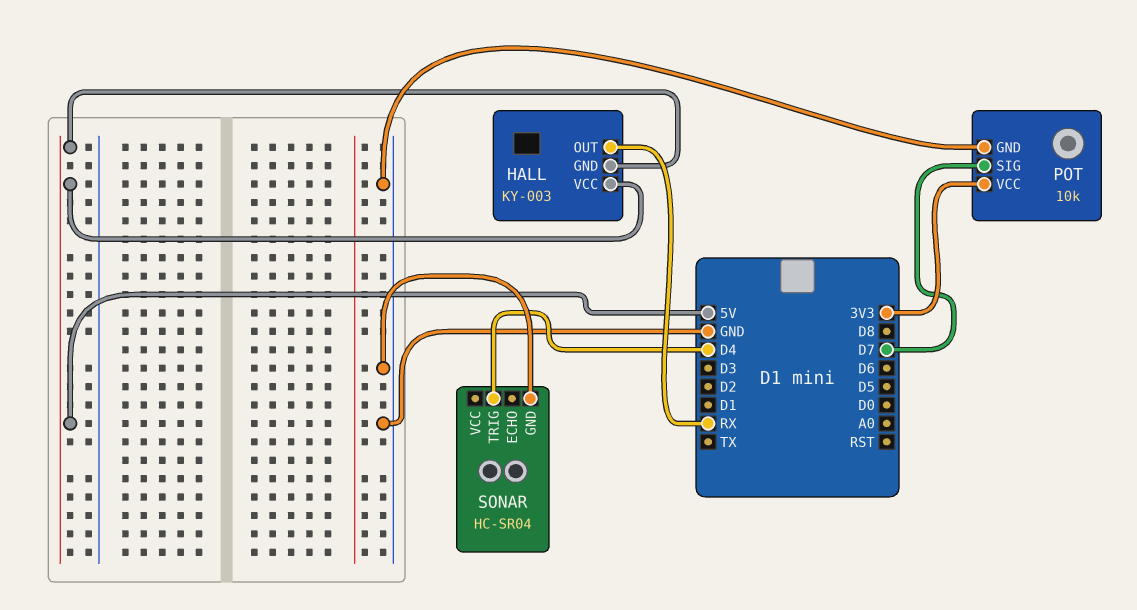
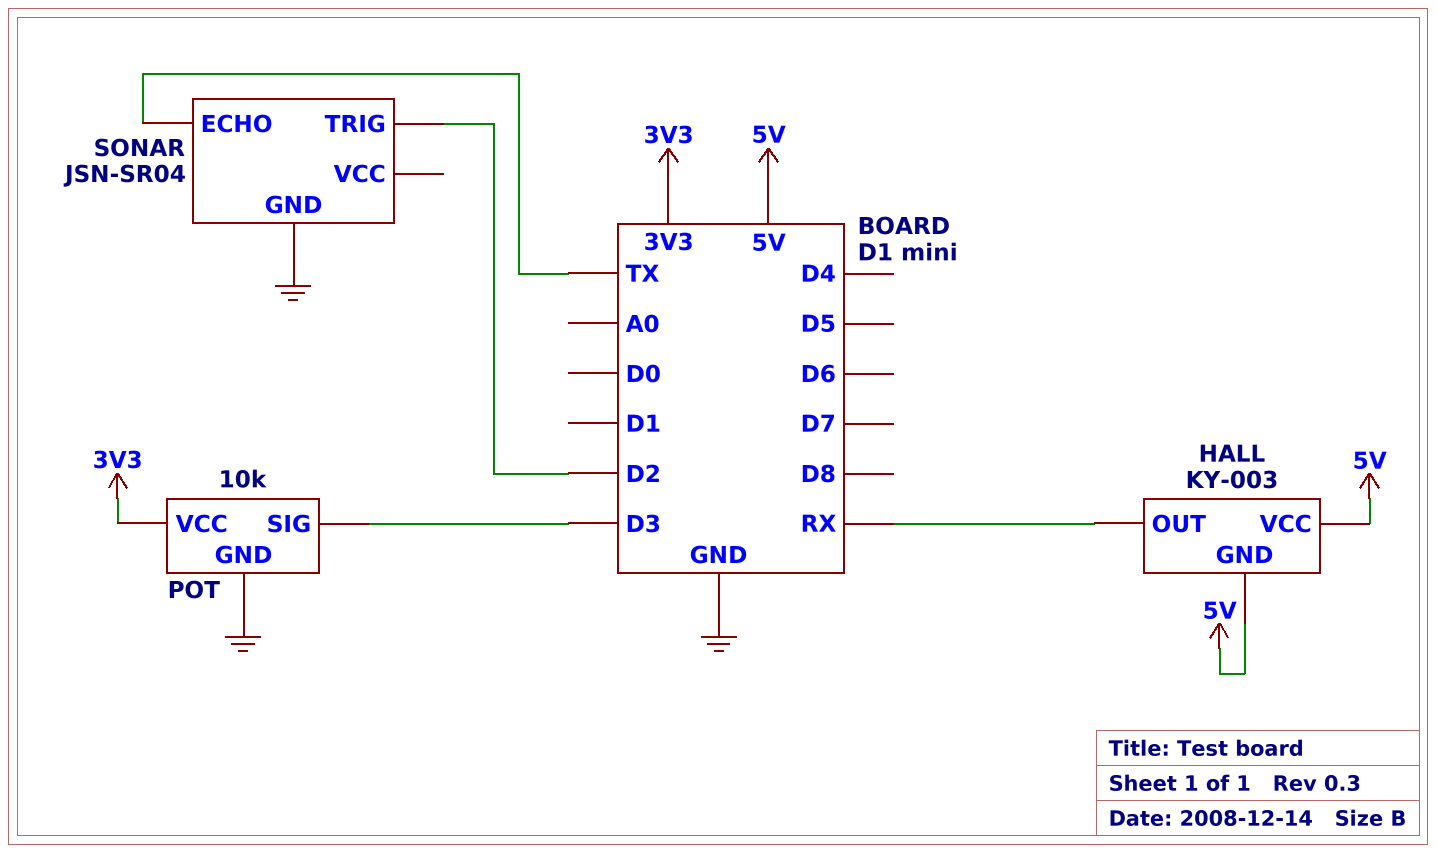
POT pin SIG: D7 -> D3
SONAR: HC-SR04 -> JSN-SR04
SONAR pin ECHO: none -> TX
SONAR pin TRIG: D4 -> D2

